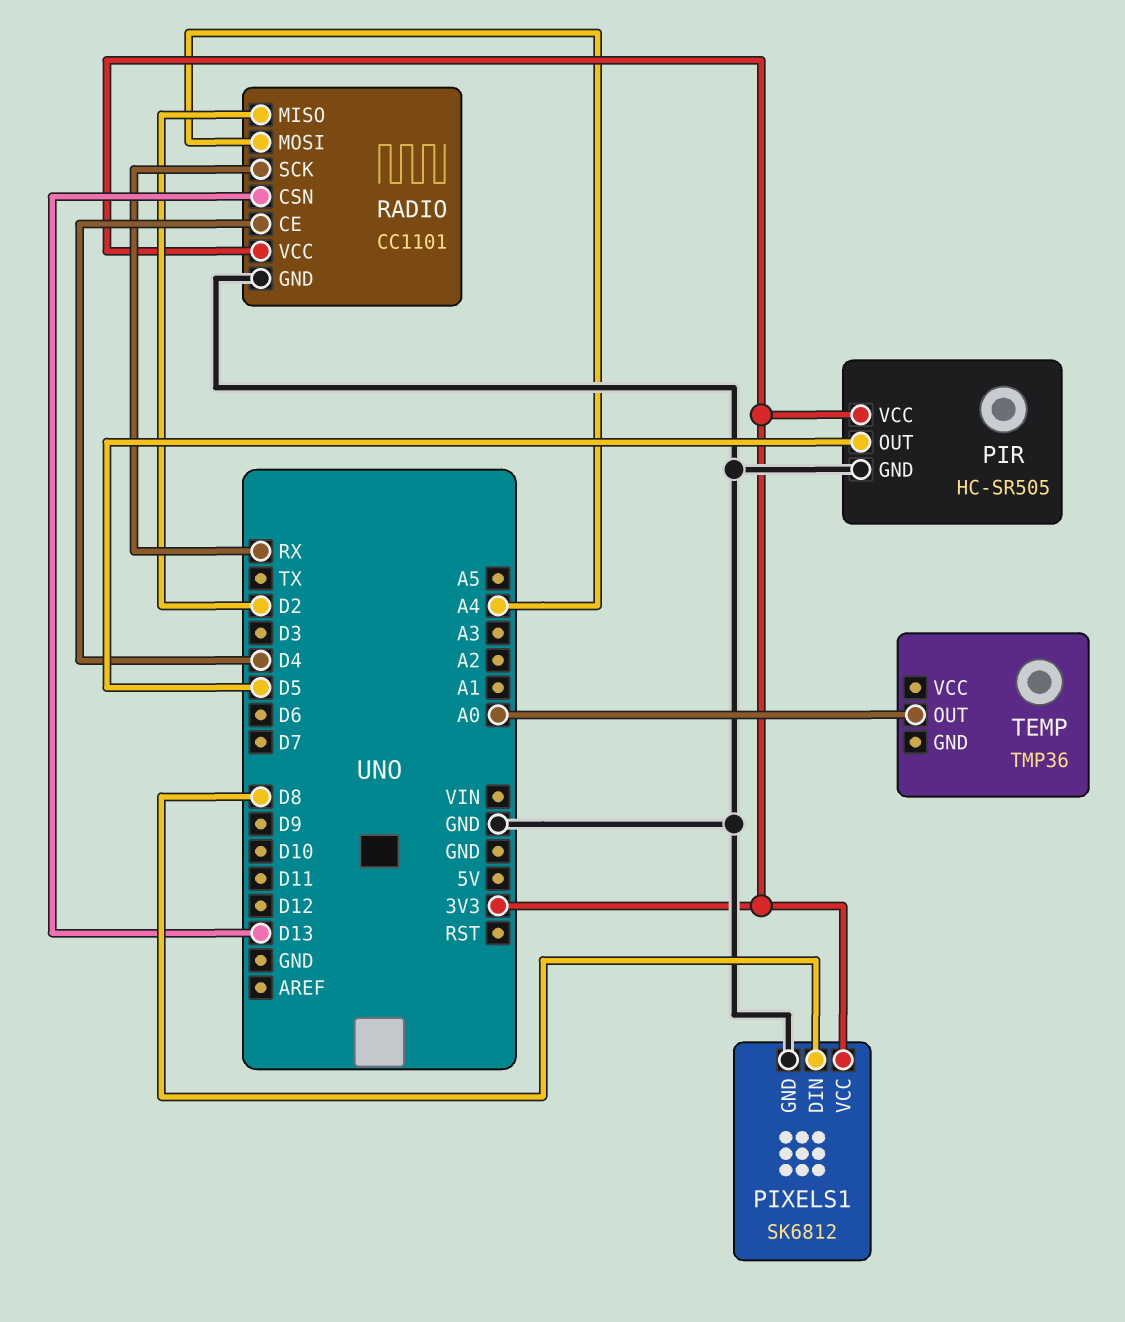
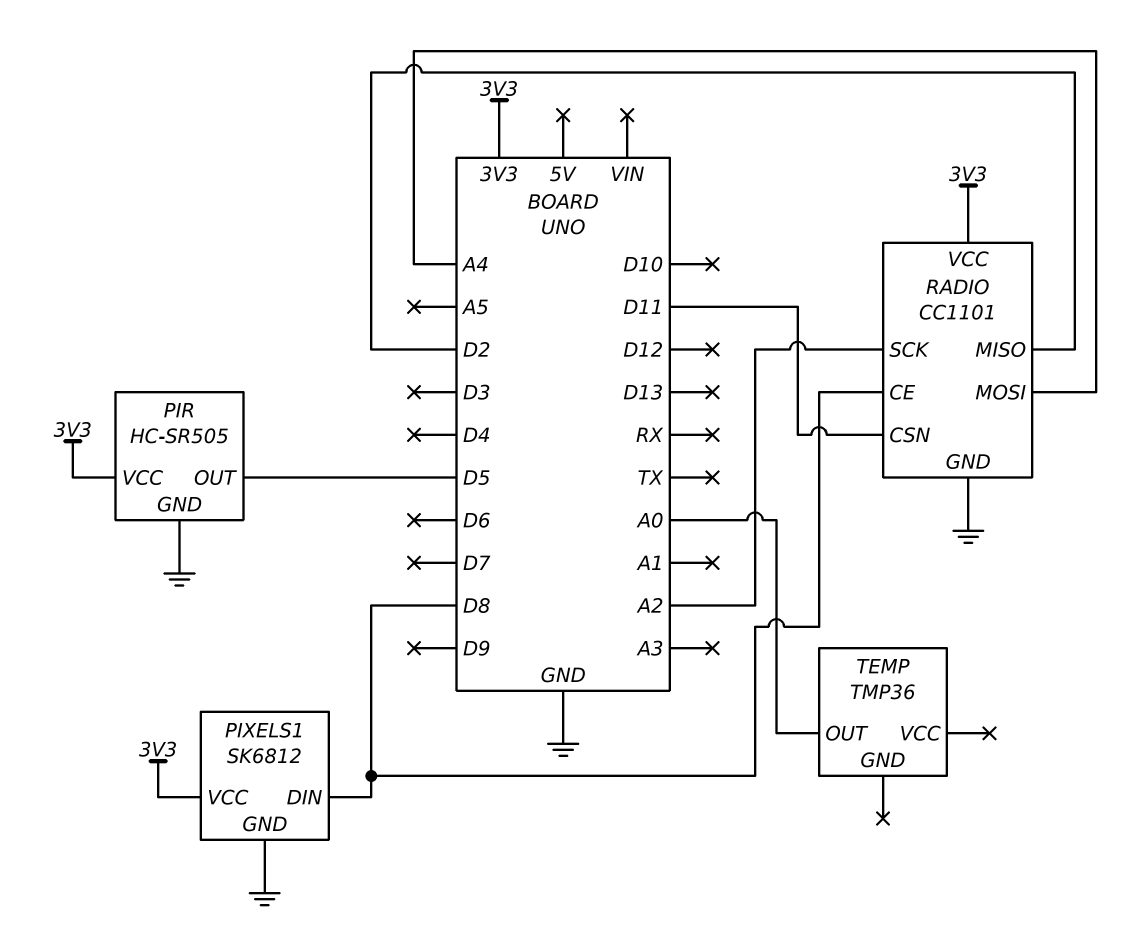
RADIO pin CE: D4 -> D8
RADIO pin CSN: D13 -> D11
RADIO pin SCK: RX -> A2

